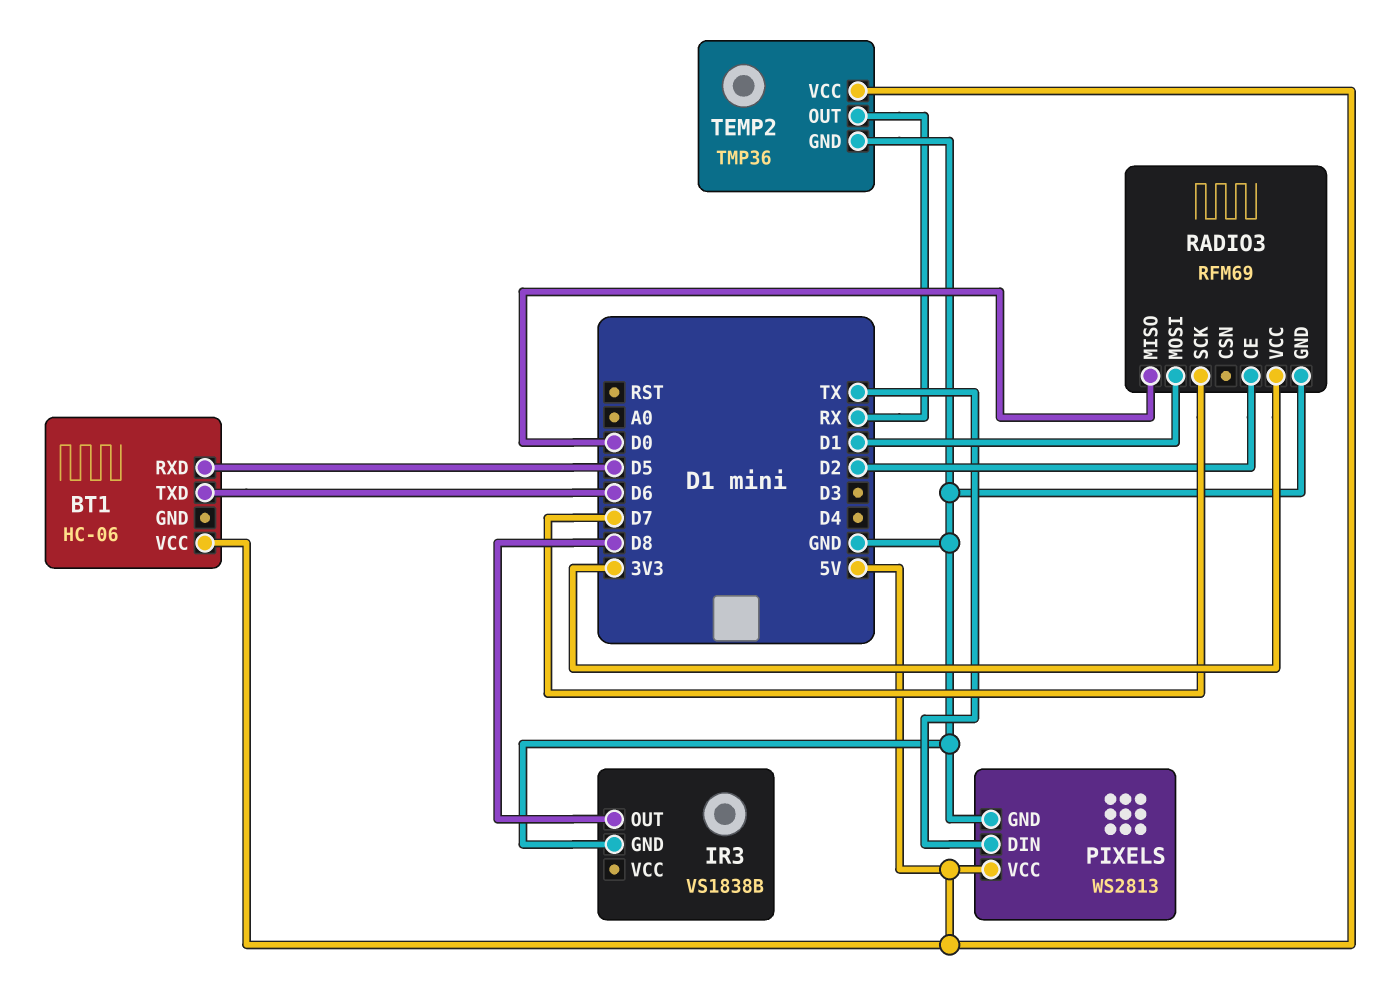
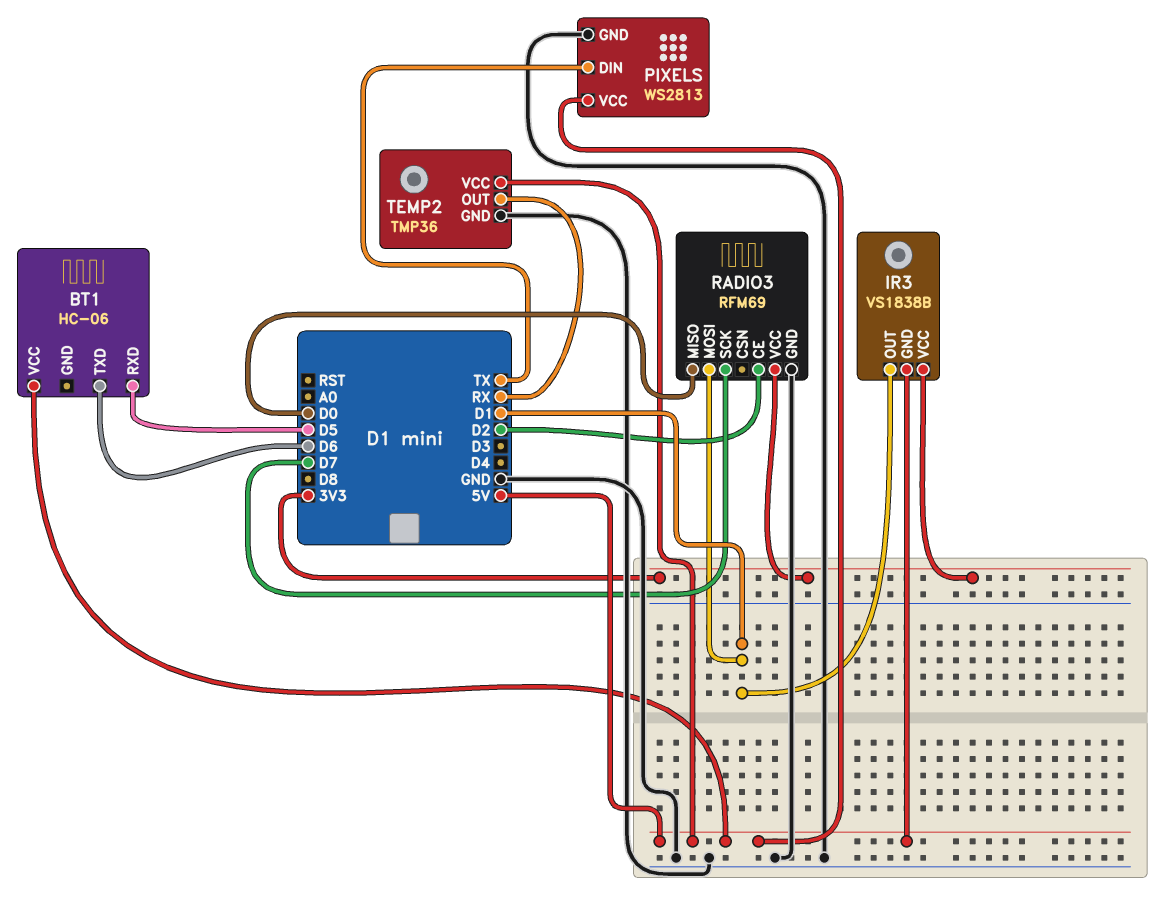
IR3 pin GND: GND -> 5V
IR3 pin OUT: D8 -> D1
IR3 pin VCC: none -> 3V3

